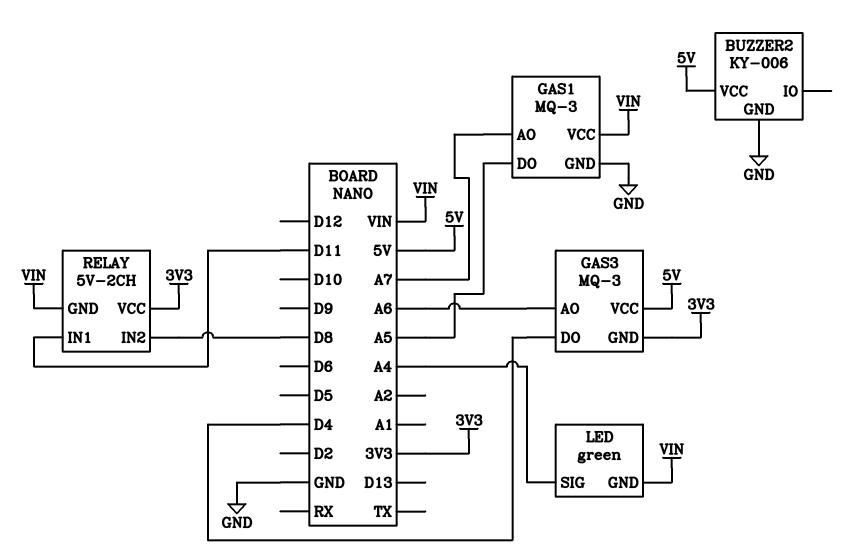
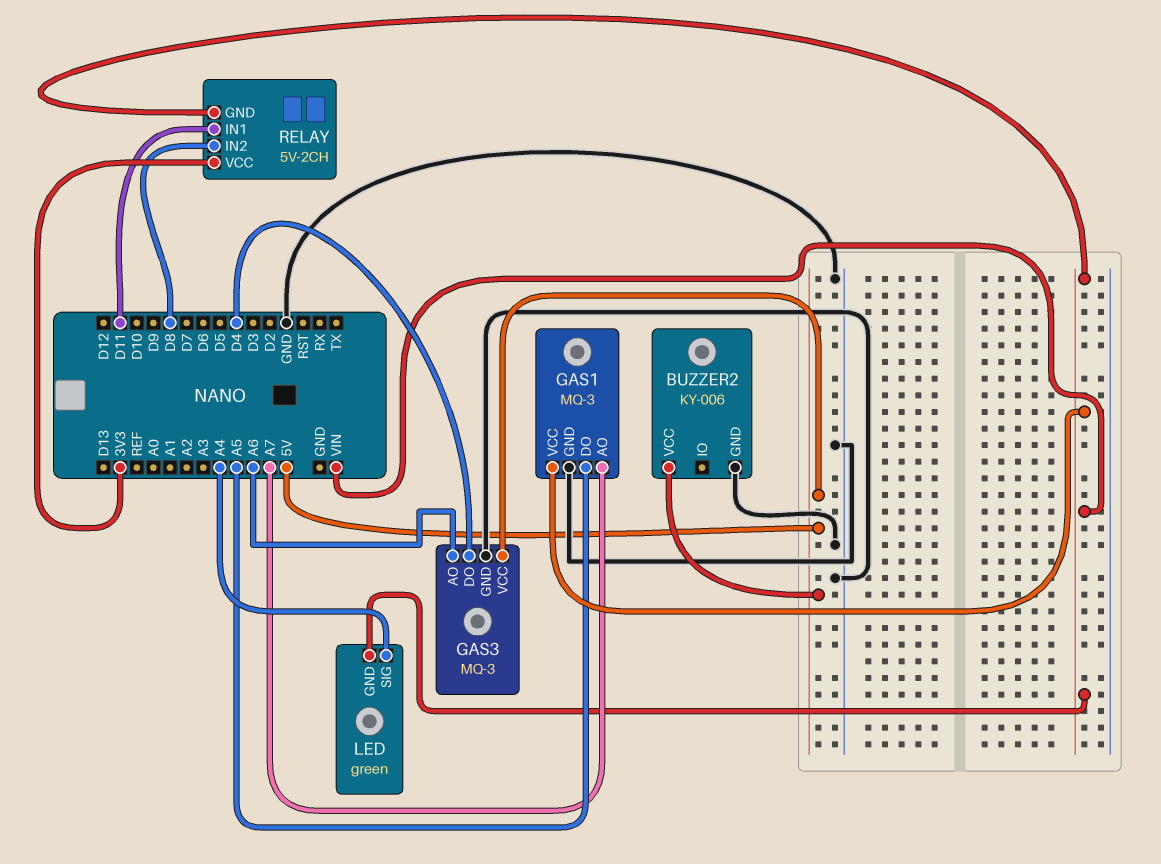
GAS3 pin GND: 3V3 -> GND

